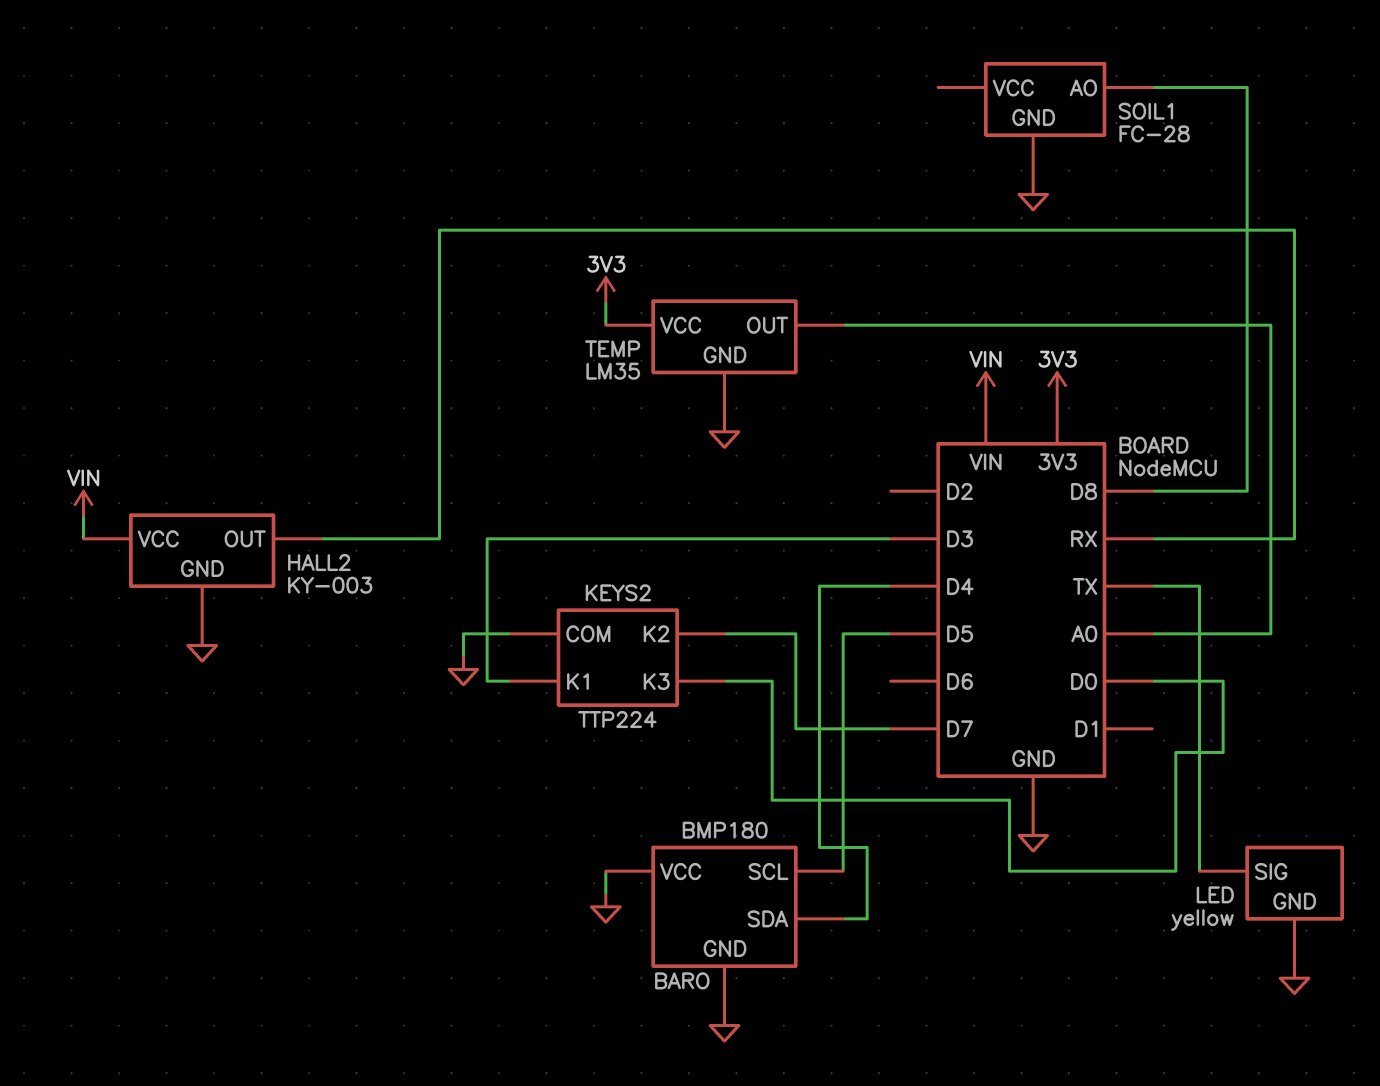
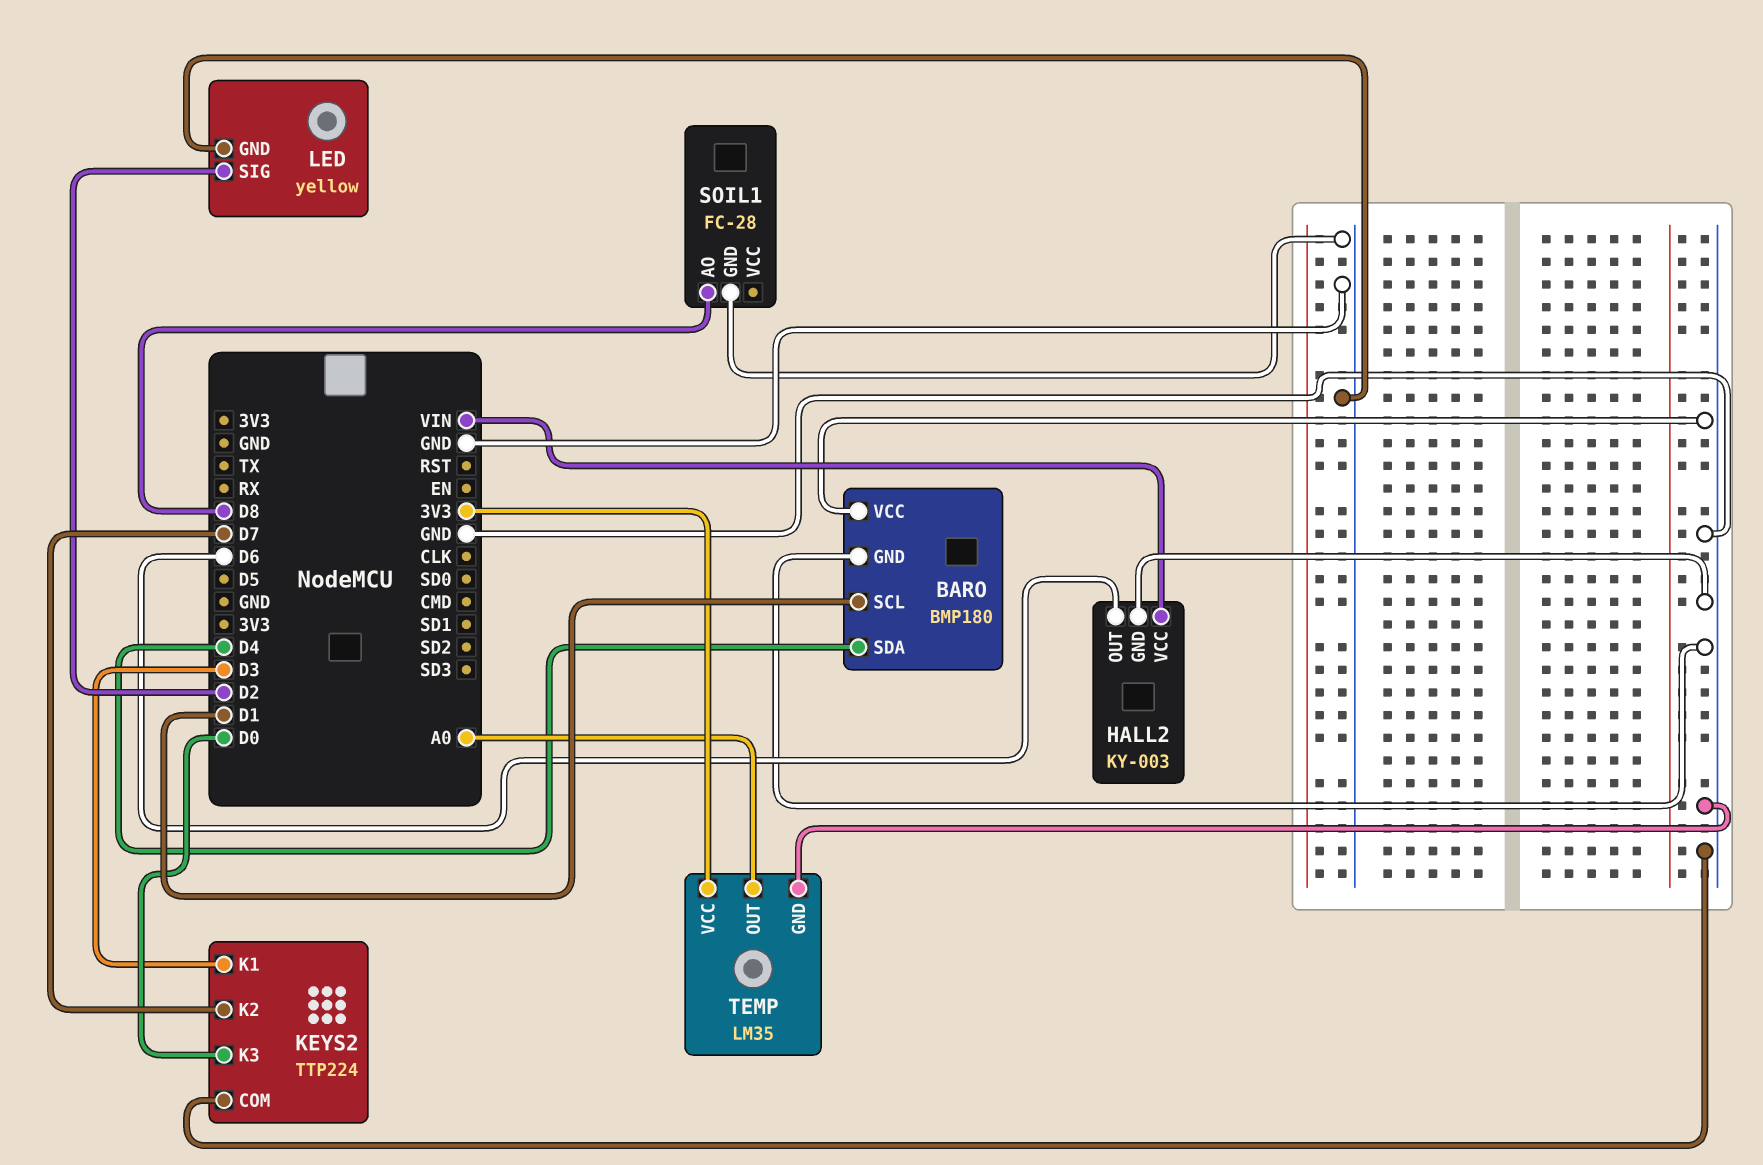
BARO pin SCL: D5 -> D1
HALL2 pin OUT: RX -> D6
LED pin SIG: TX -> D2

